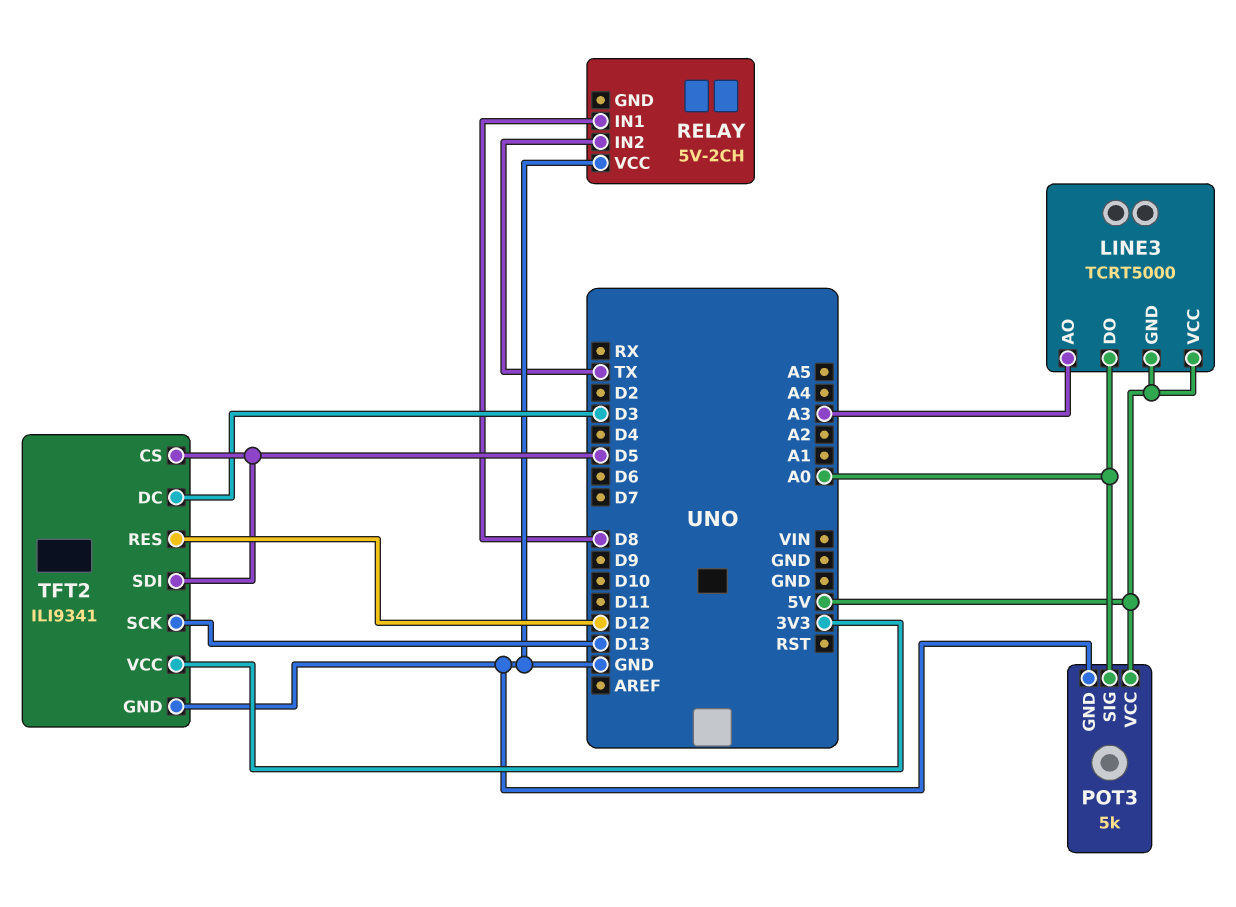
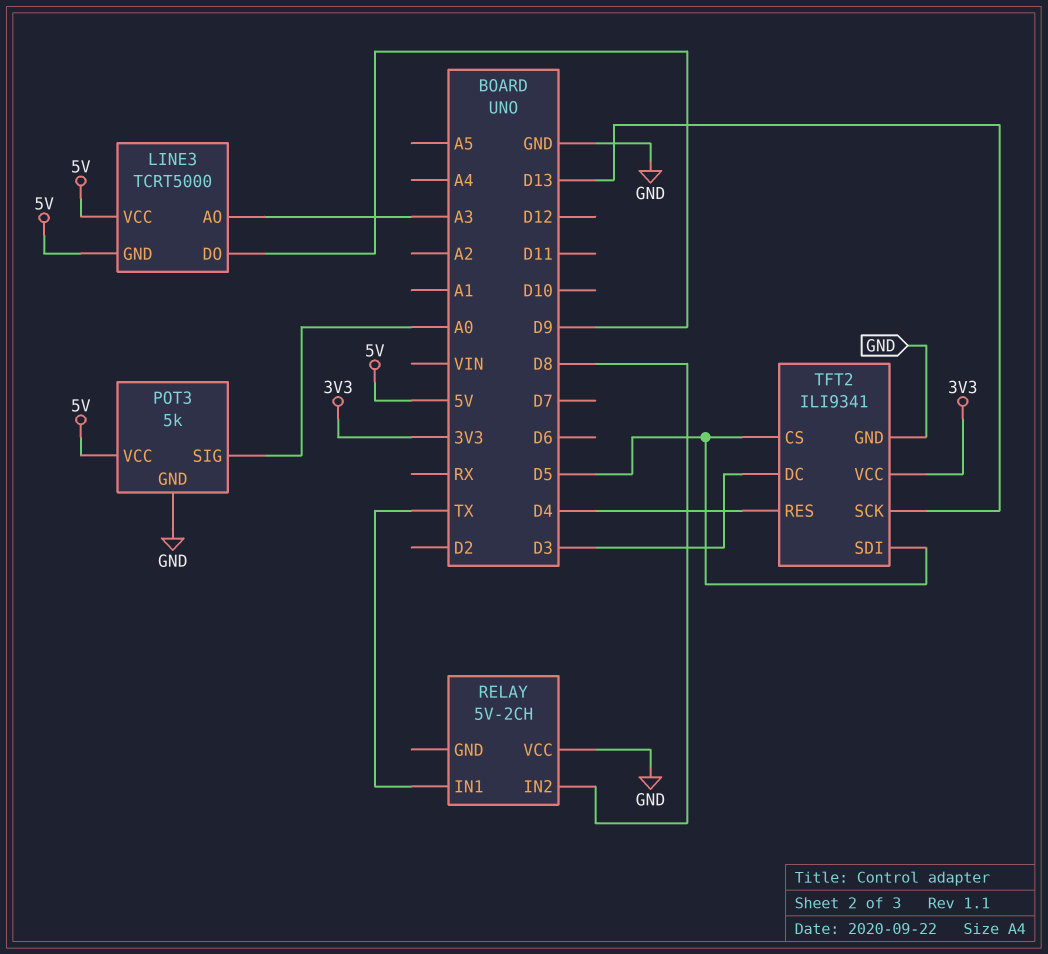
LINE3 pin DO: A0 -> D9
RELAY pin IN1: D8 -> TX
RELAY pin IN2: TX -> D8
TFT2 pin RES: D12 -> D4

